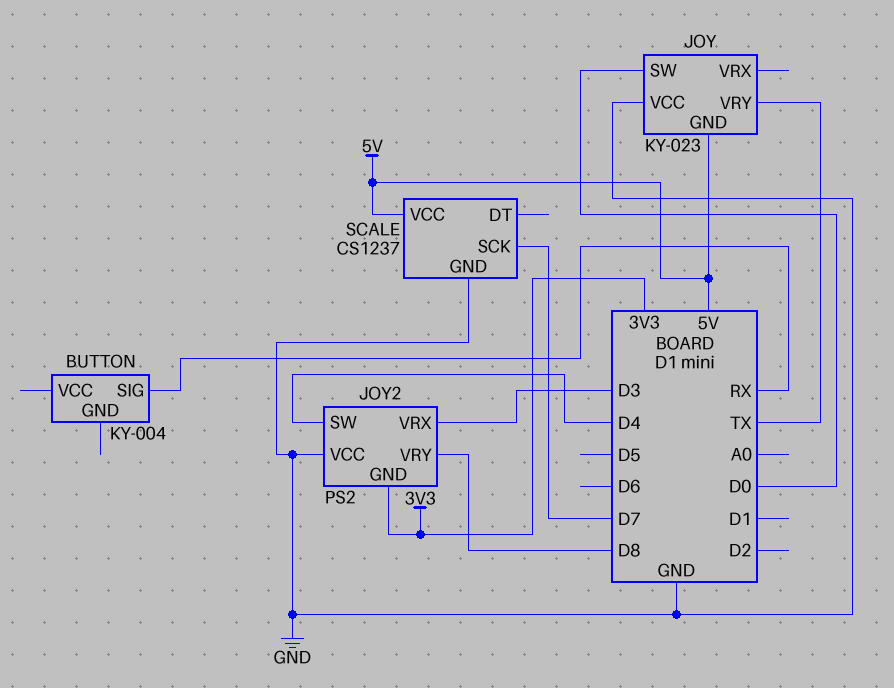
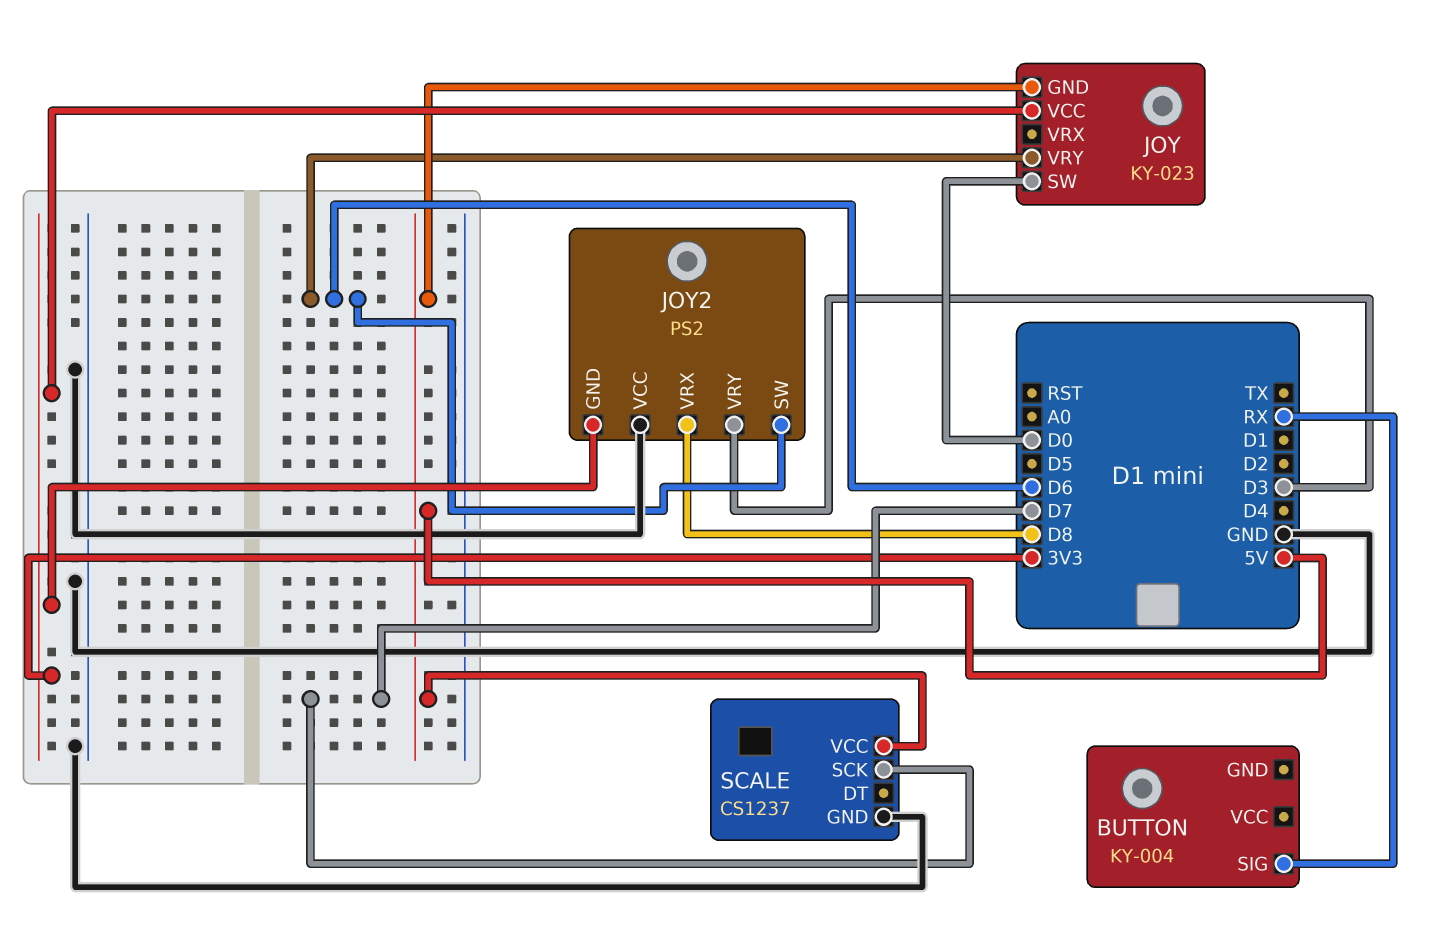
JOY pin VCC: GND -> 3V3
JOY pin VRY: TX -> D6
JOY2 pin SW: D4 -> D6
JOY2 pin VRX: D3 -> D8
JOY2 pin VRY: D8 -> D3

